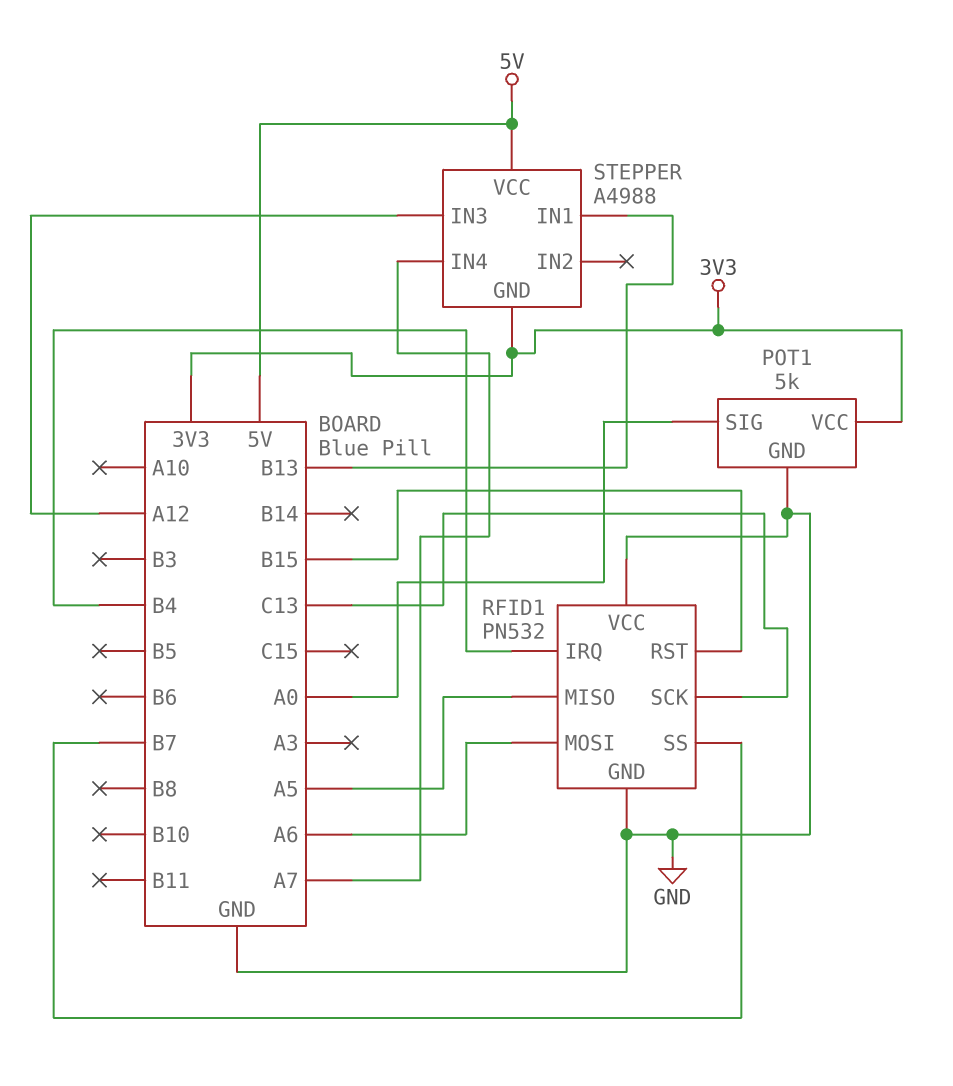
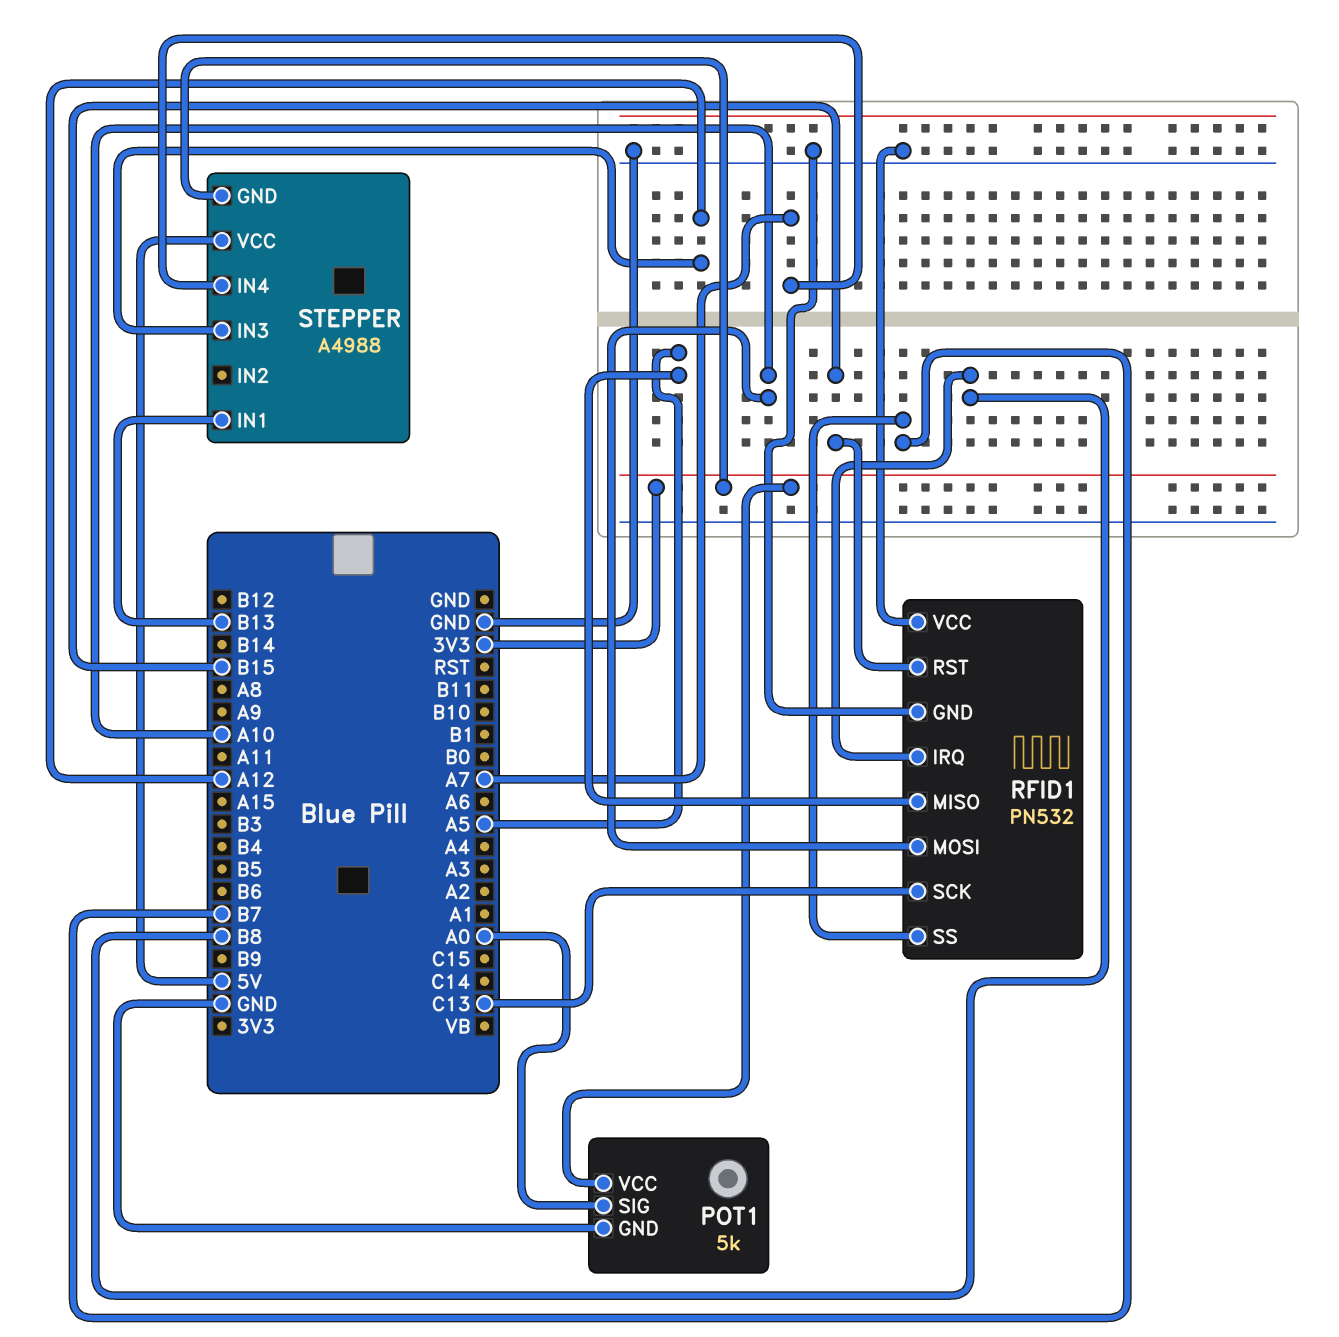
RFID1 pin IRQ: B4 -> B8
RFID1 pin MOSI: A6 -> A10

